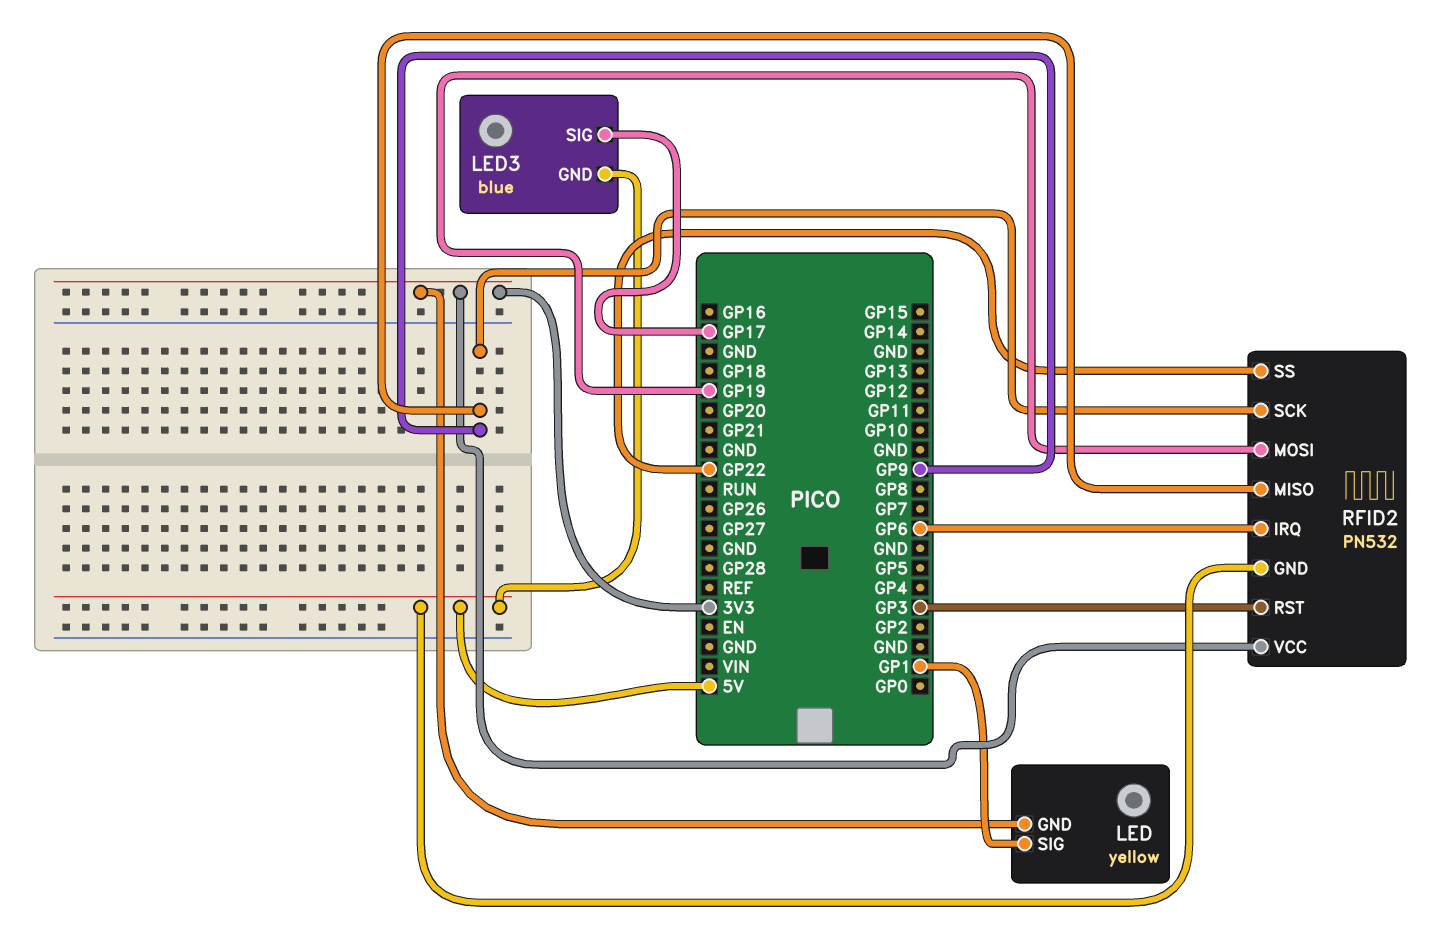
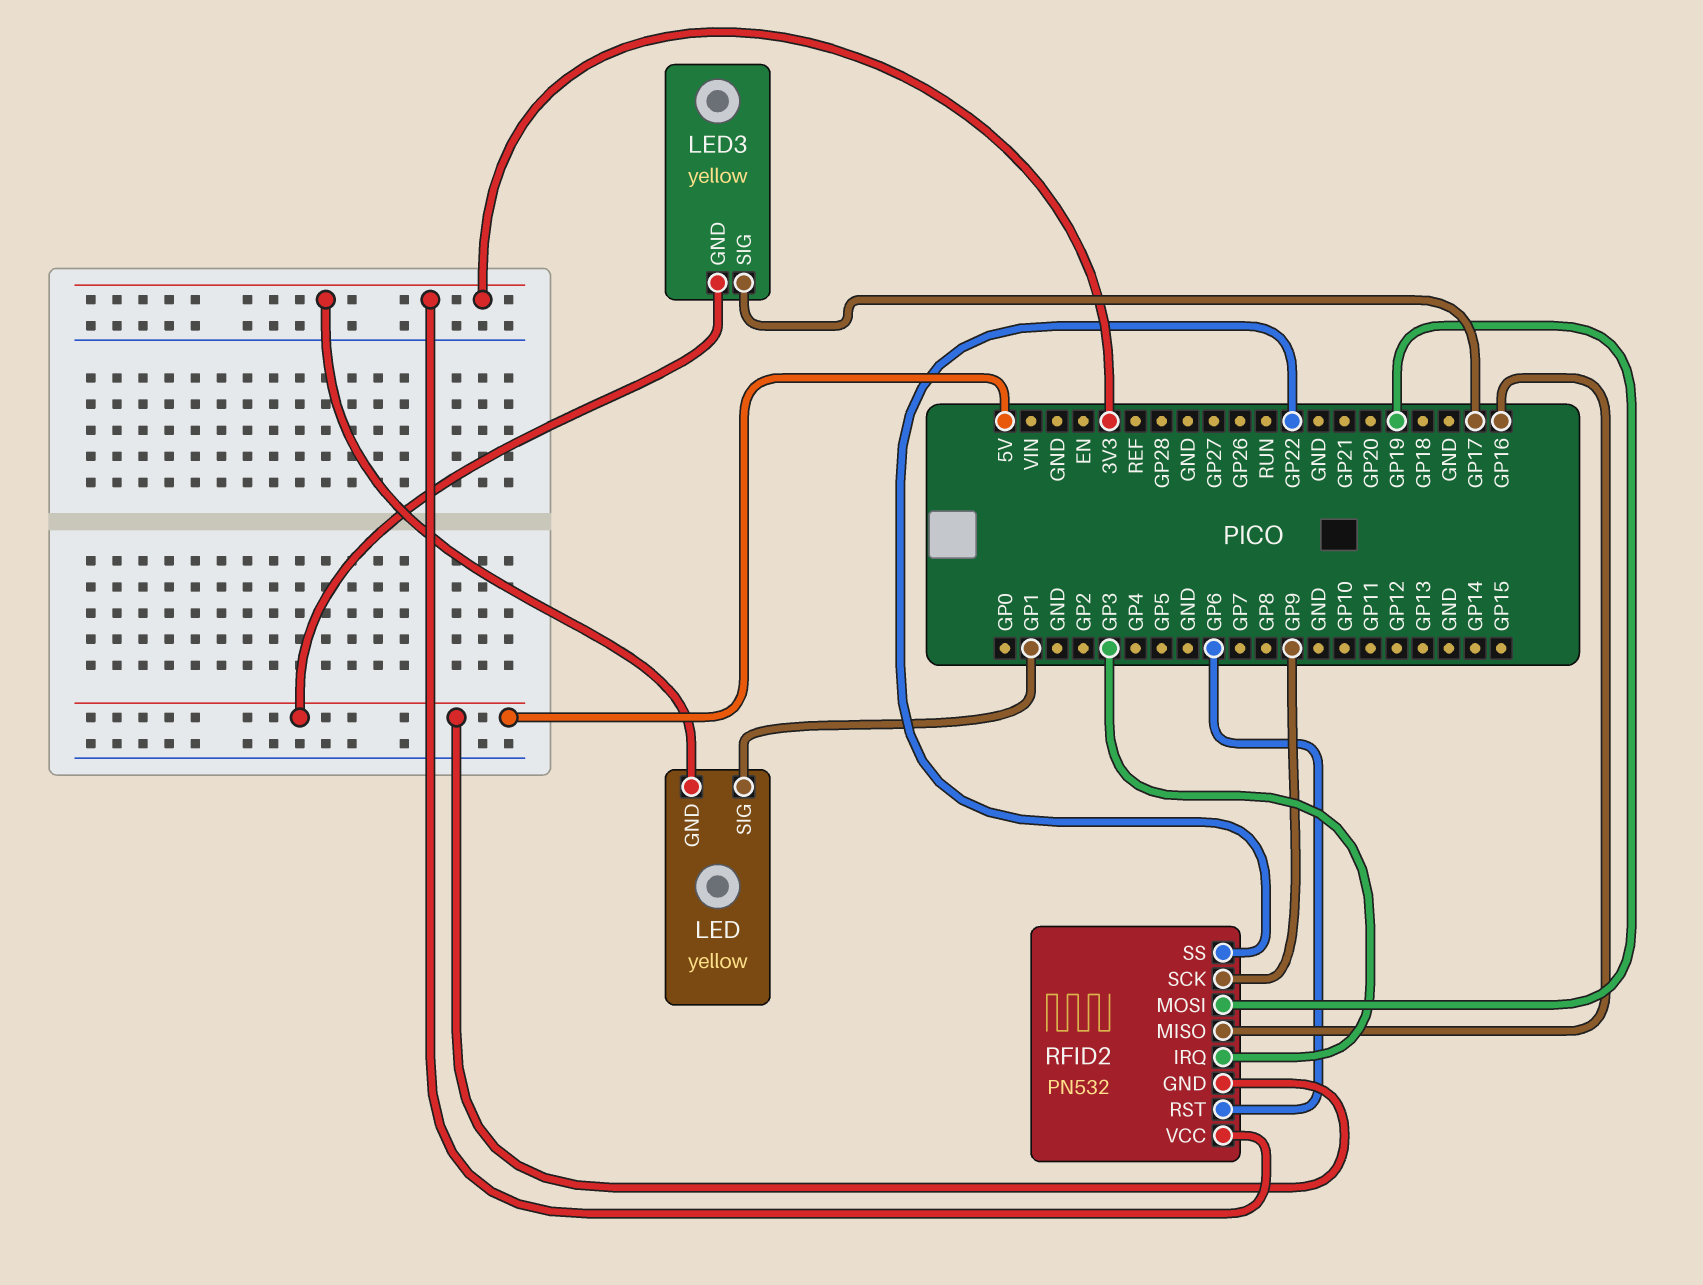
LED3: blue -> yellow
RFID2 pin IRQ: GP6 -> GP3
RFID2 pin MISO: GP9 -> GP16
RFID2 pin RST: GP3 -> GP6

